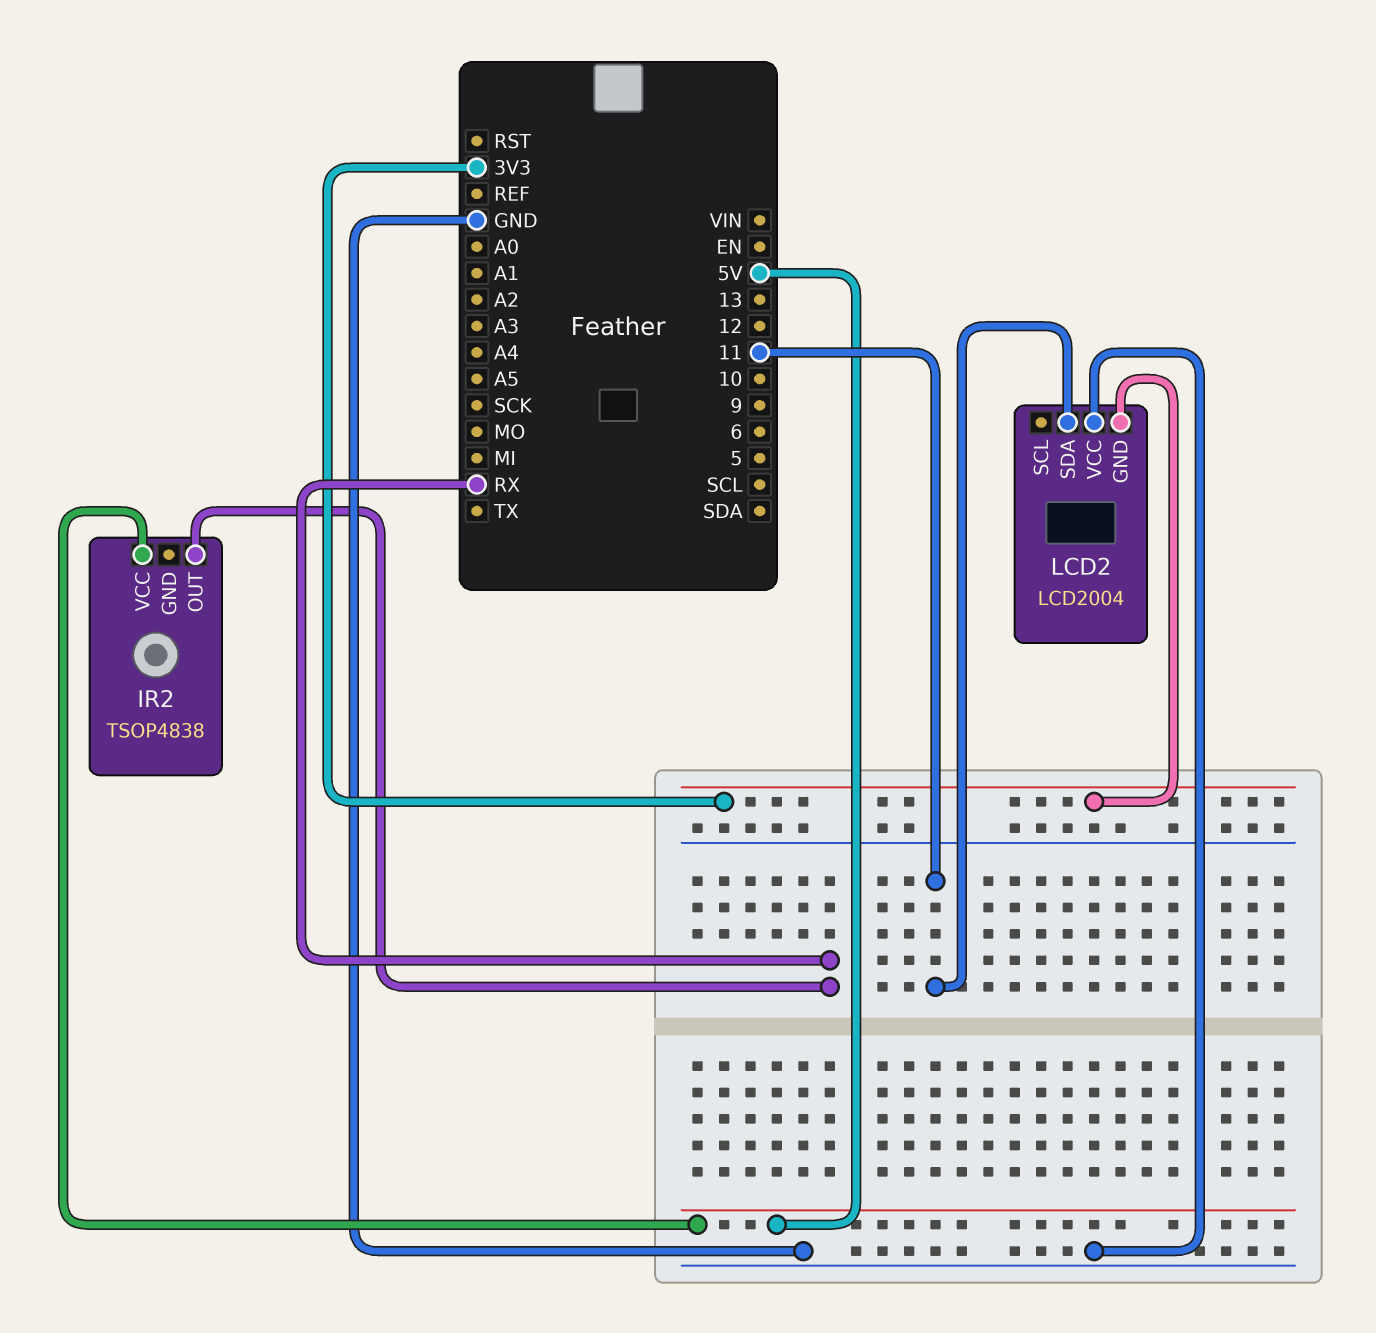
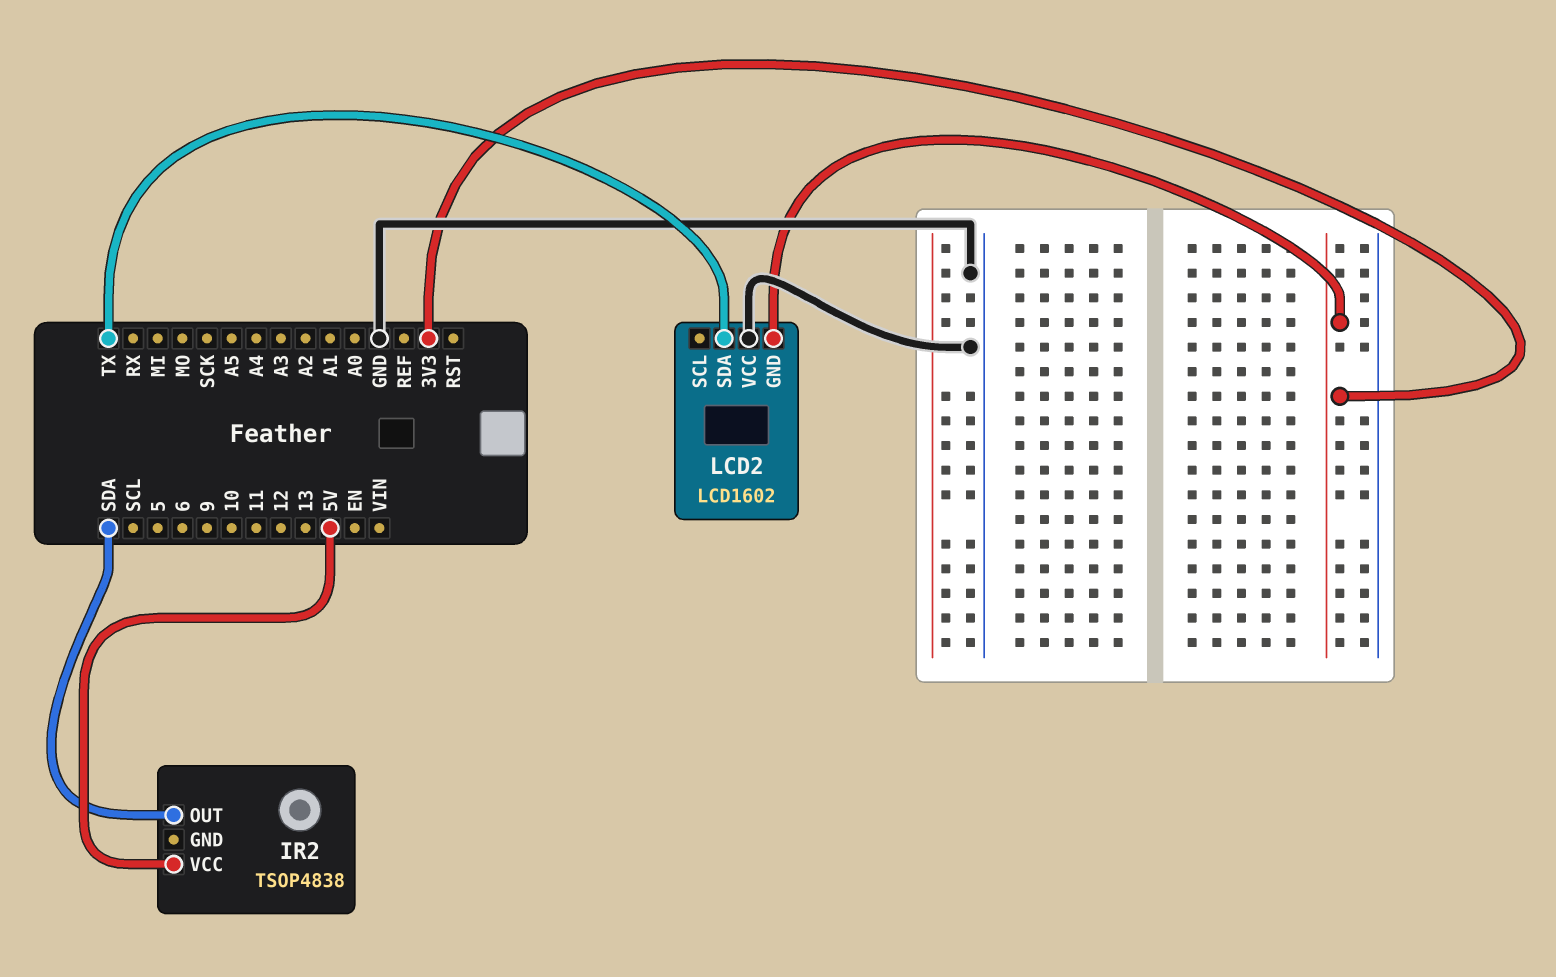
IR2 pin OUT: RX -> SDA
LCD2: LCD2004 -> LCD1602
LCD2 pin SDA: 11 -> TX

